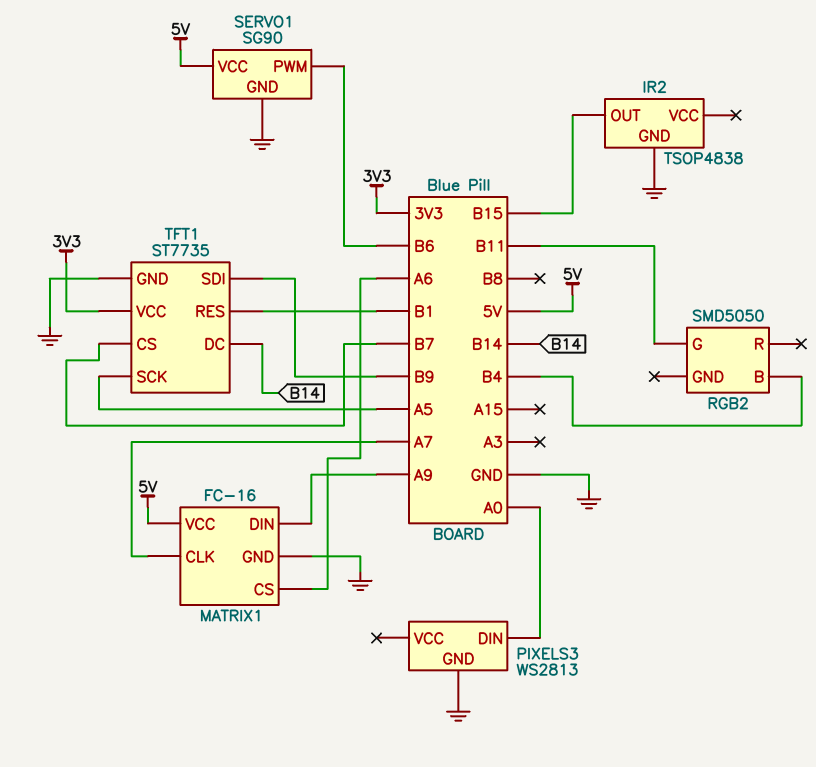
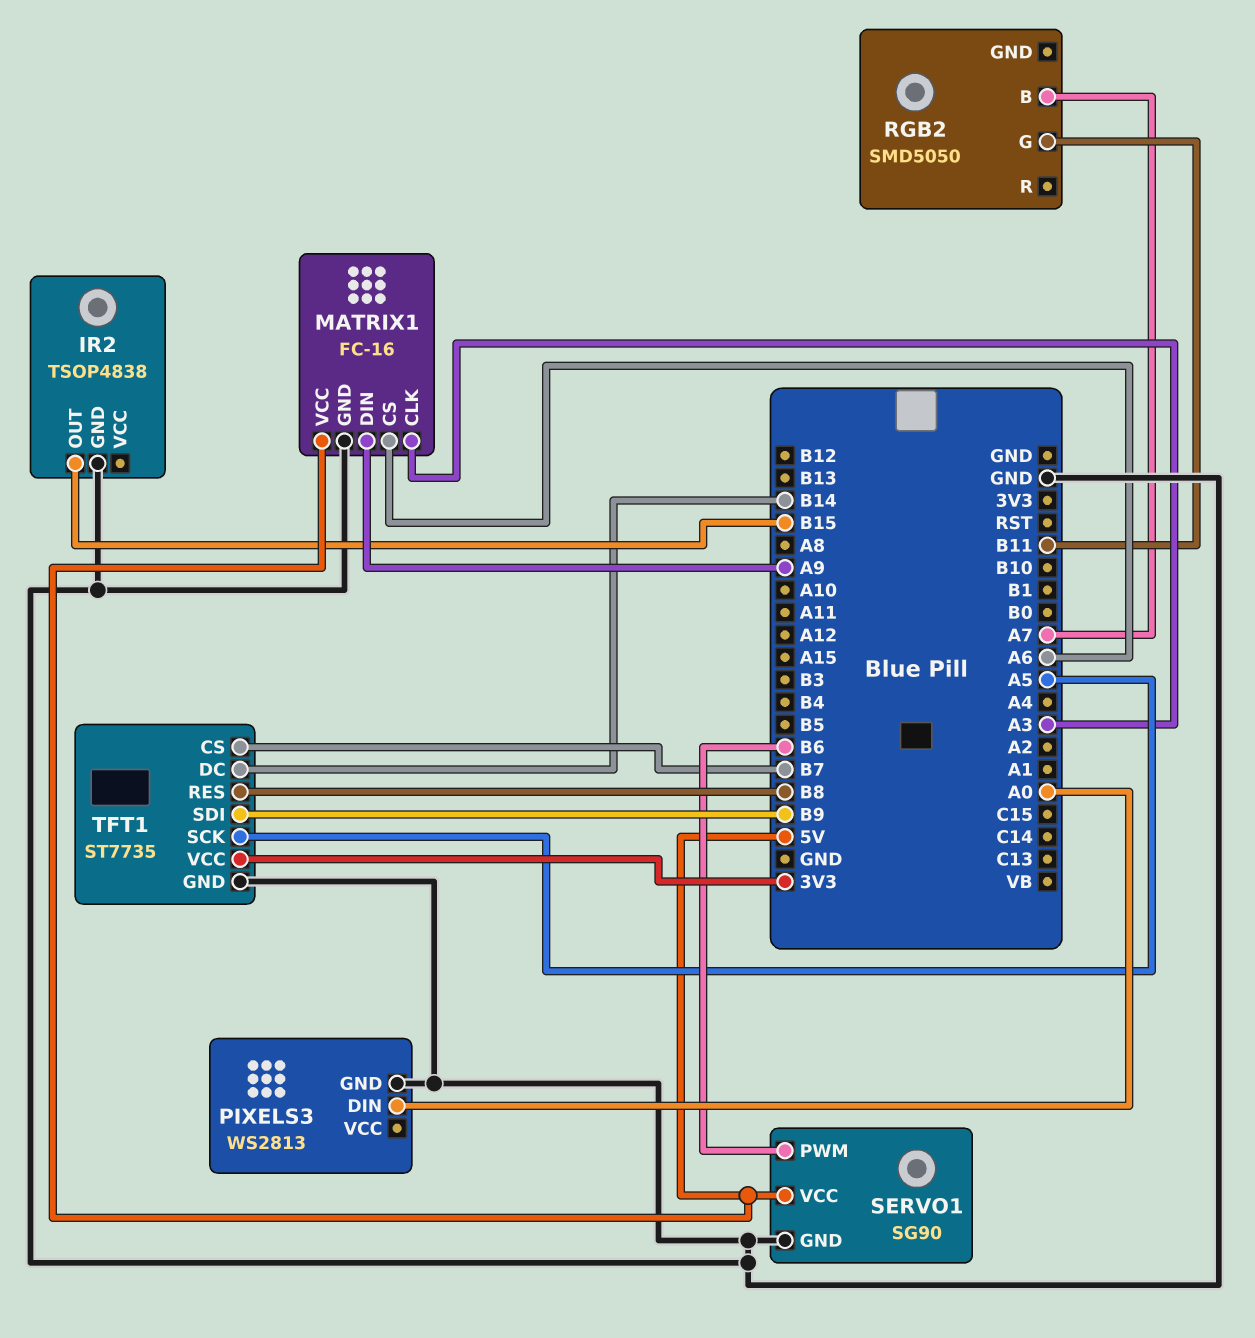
MATRIX1 pin CLK: A7 -> A3
RGB2 pin B: B4 -> A7
TFT1 pin RES: B1 -> B8

